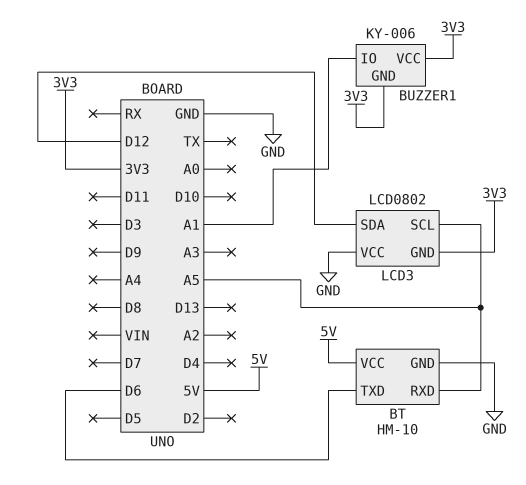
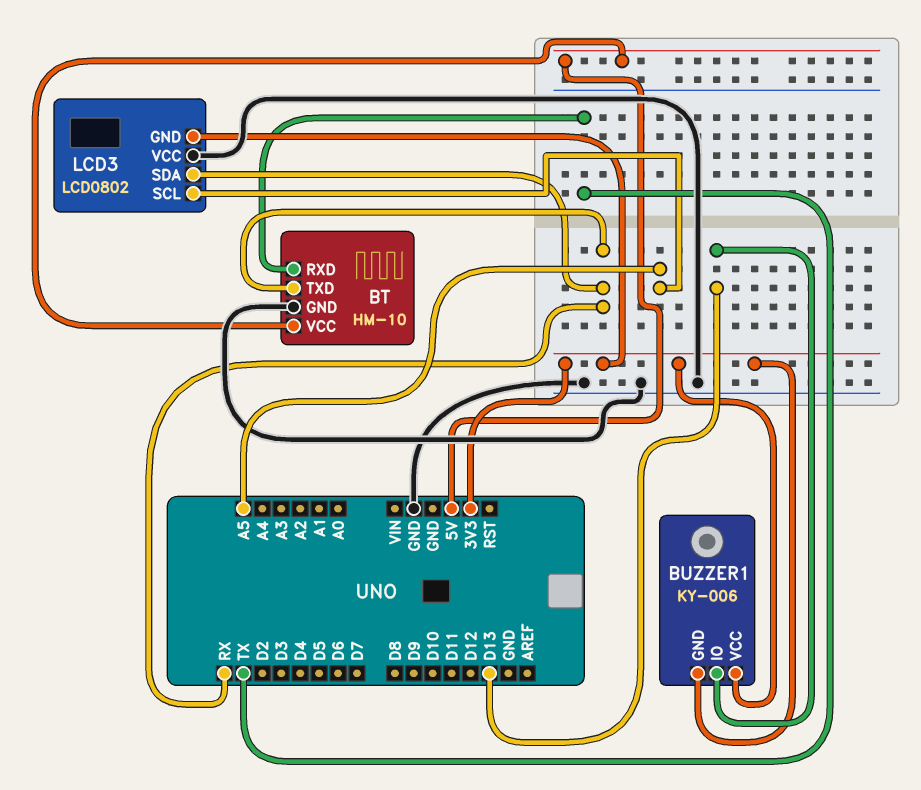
BT pin RXD: A5 -> TX
BT pin TXD: D6 -> RX
BUZZER1 pin IO: A1 -> D13
LCD3 pin SDA: D12 -> RX

